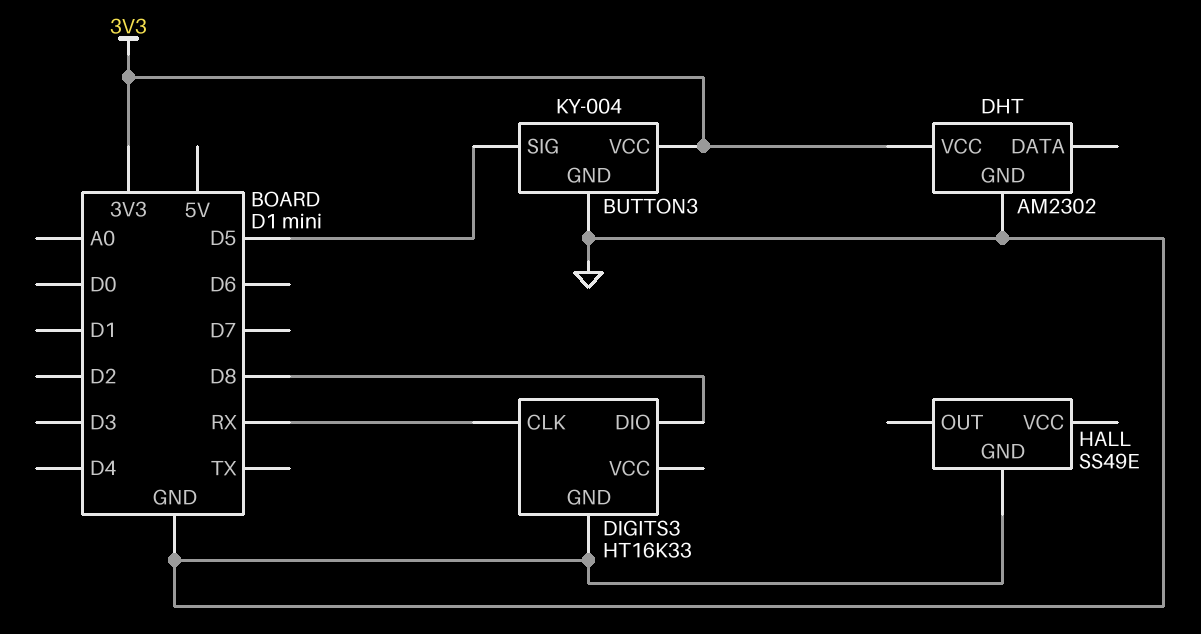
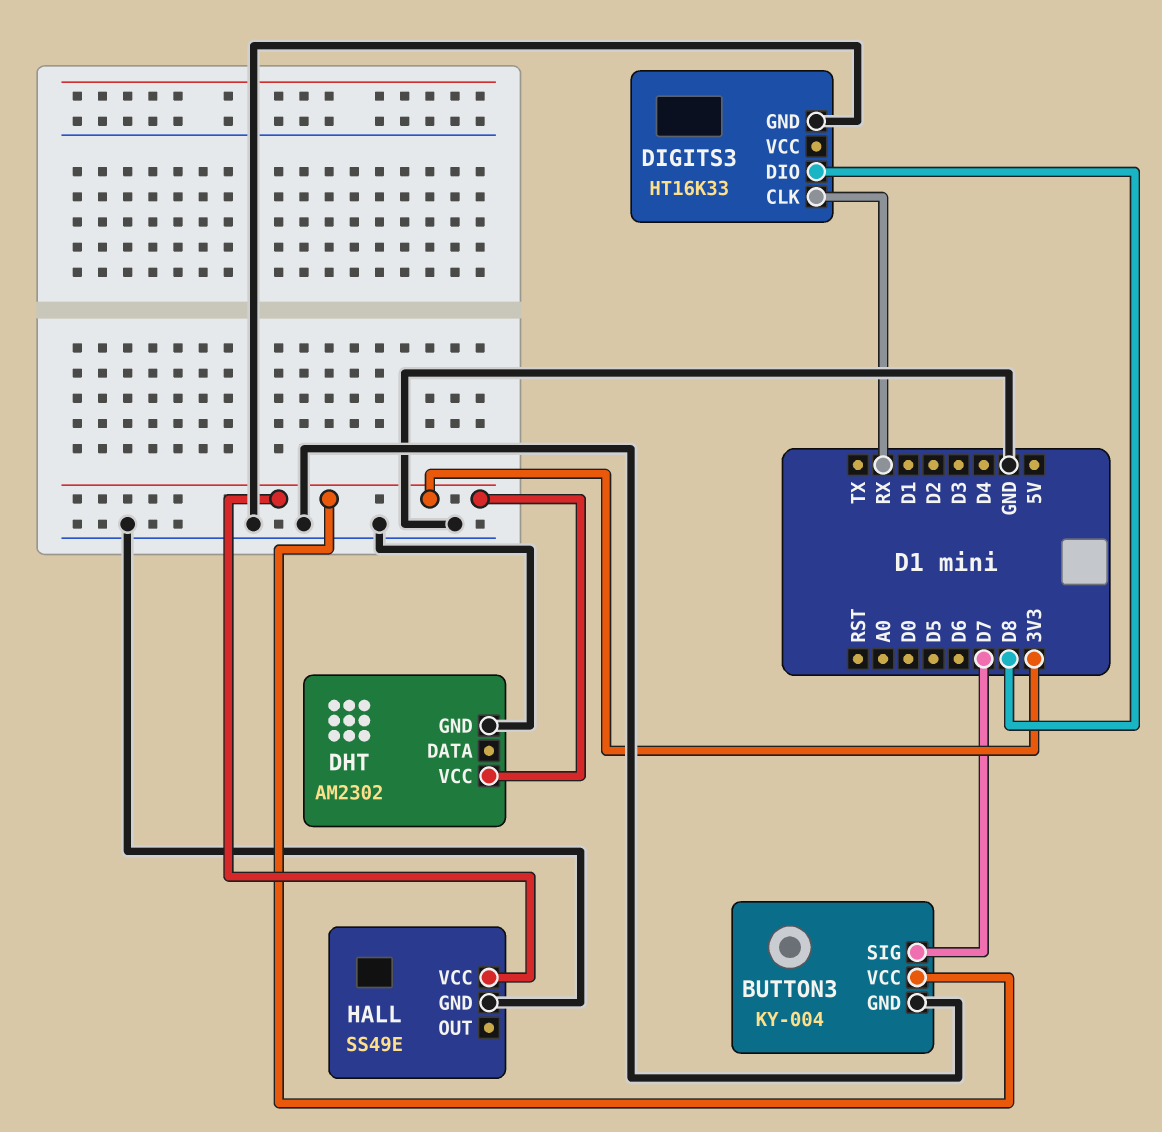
BUTTON3 pin SIG: D5 -> D7
HALL pin VCC: none -> 3V3

